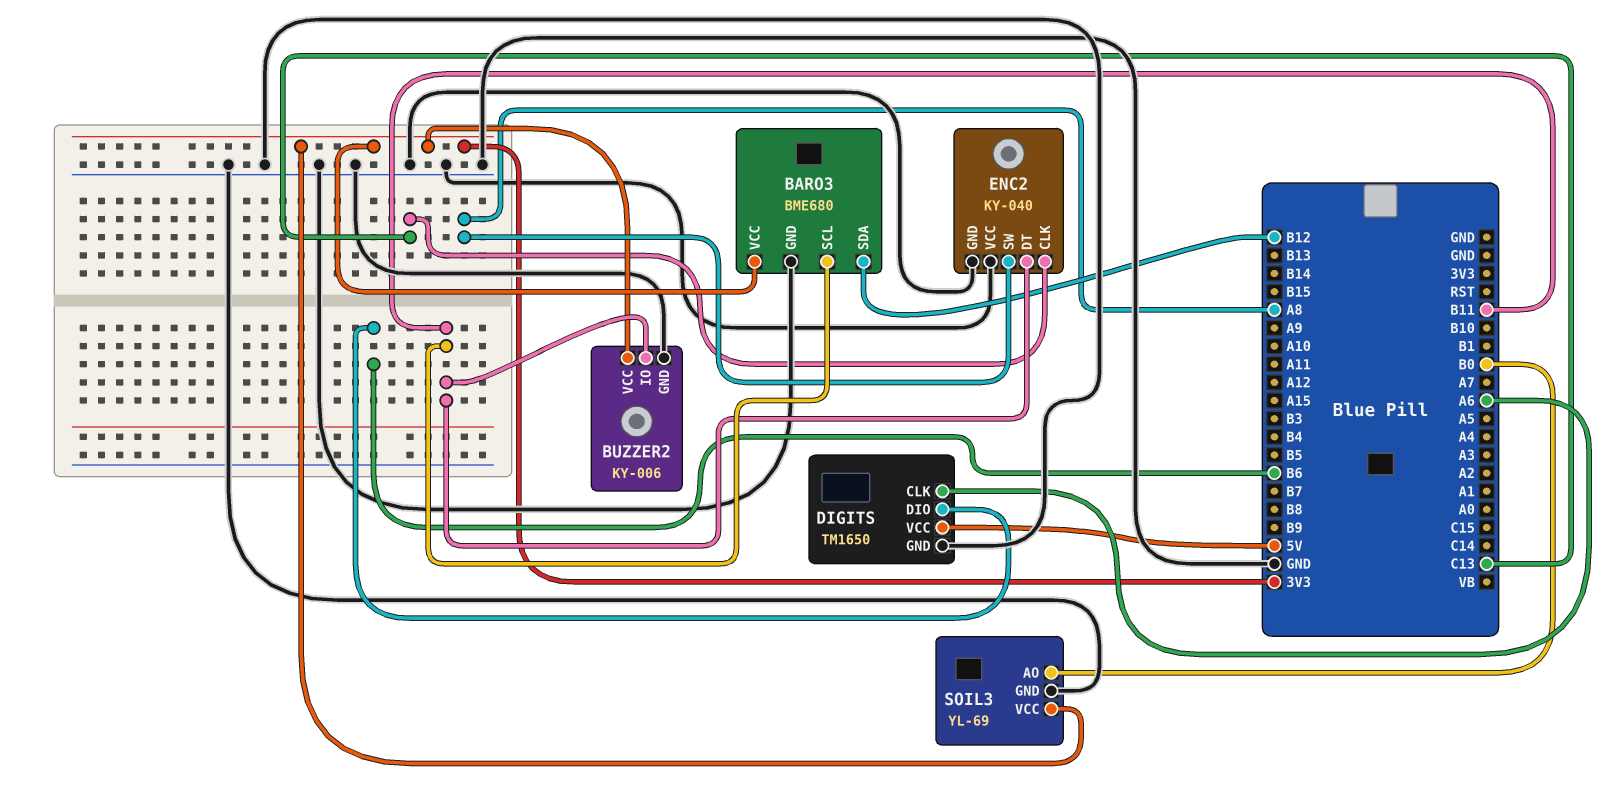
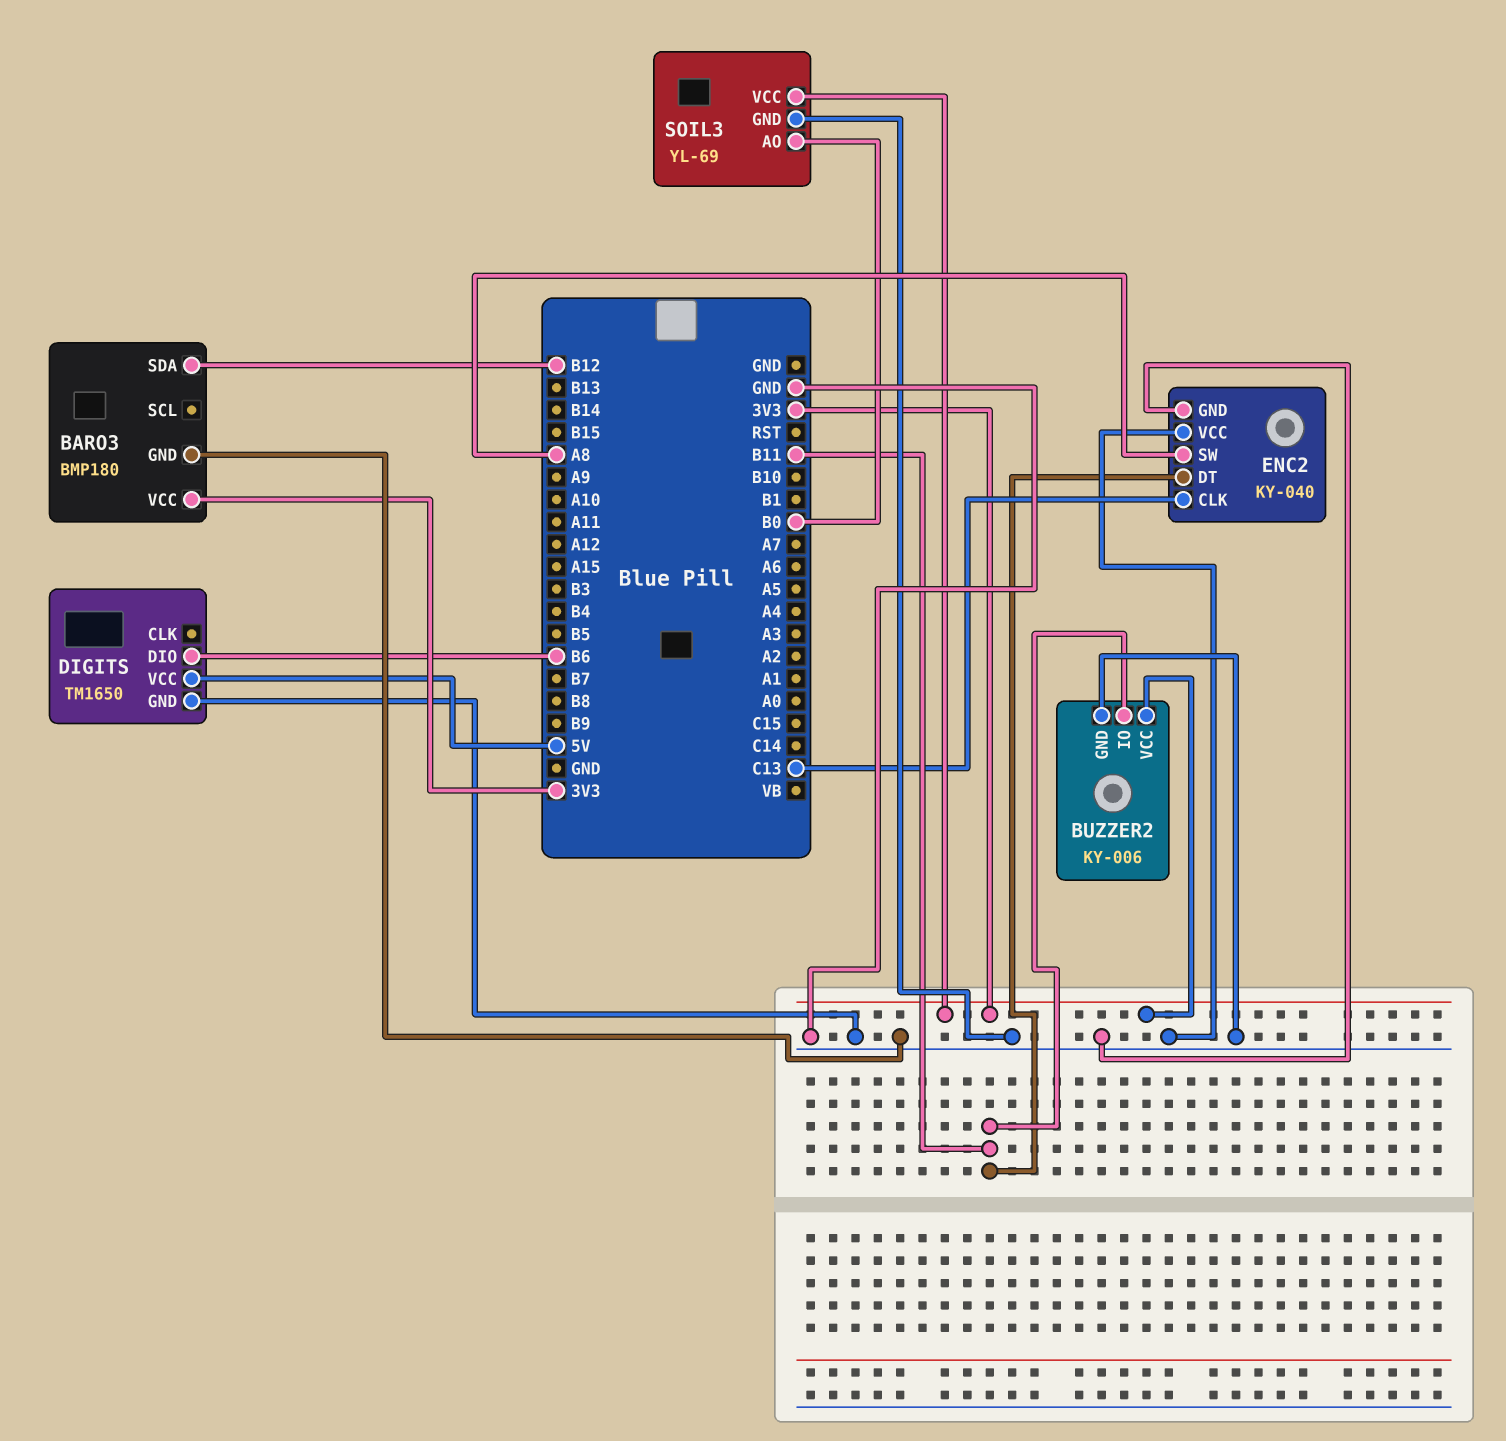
BARO3: BME680 -> BMP180
BARO3 pin SCL: B11 -> none
DIGITS pin CLK: A6 -> none

